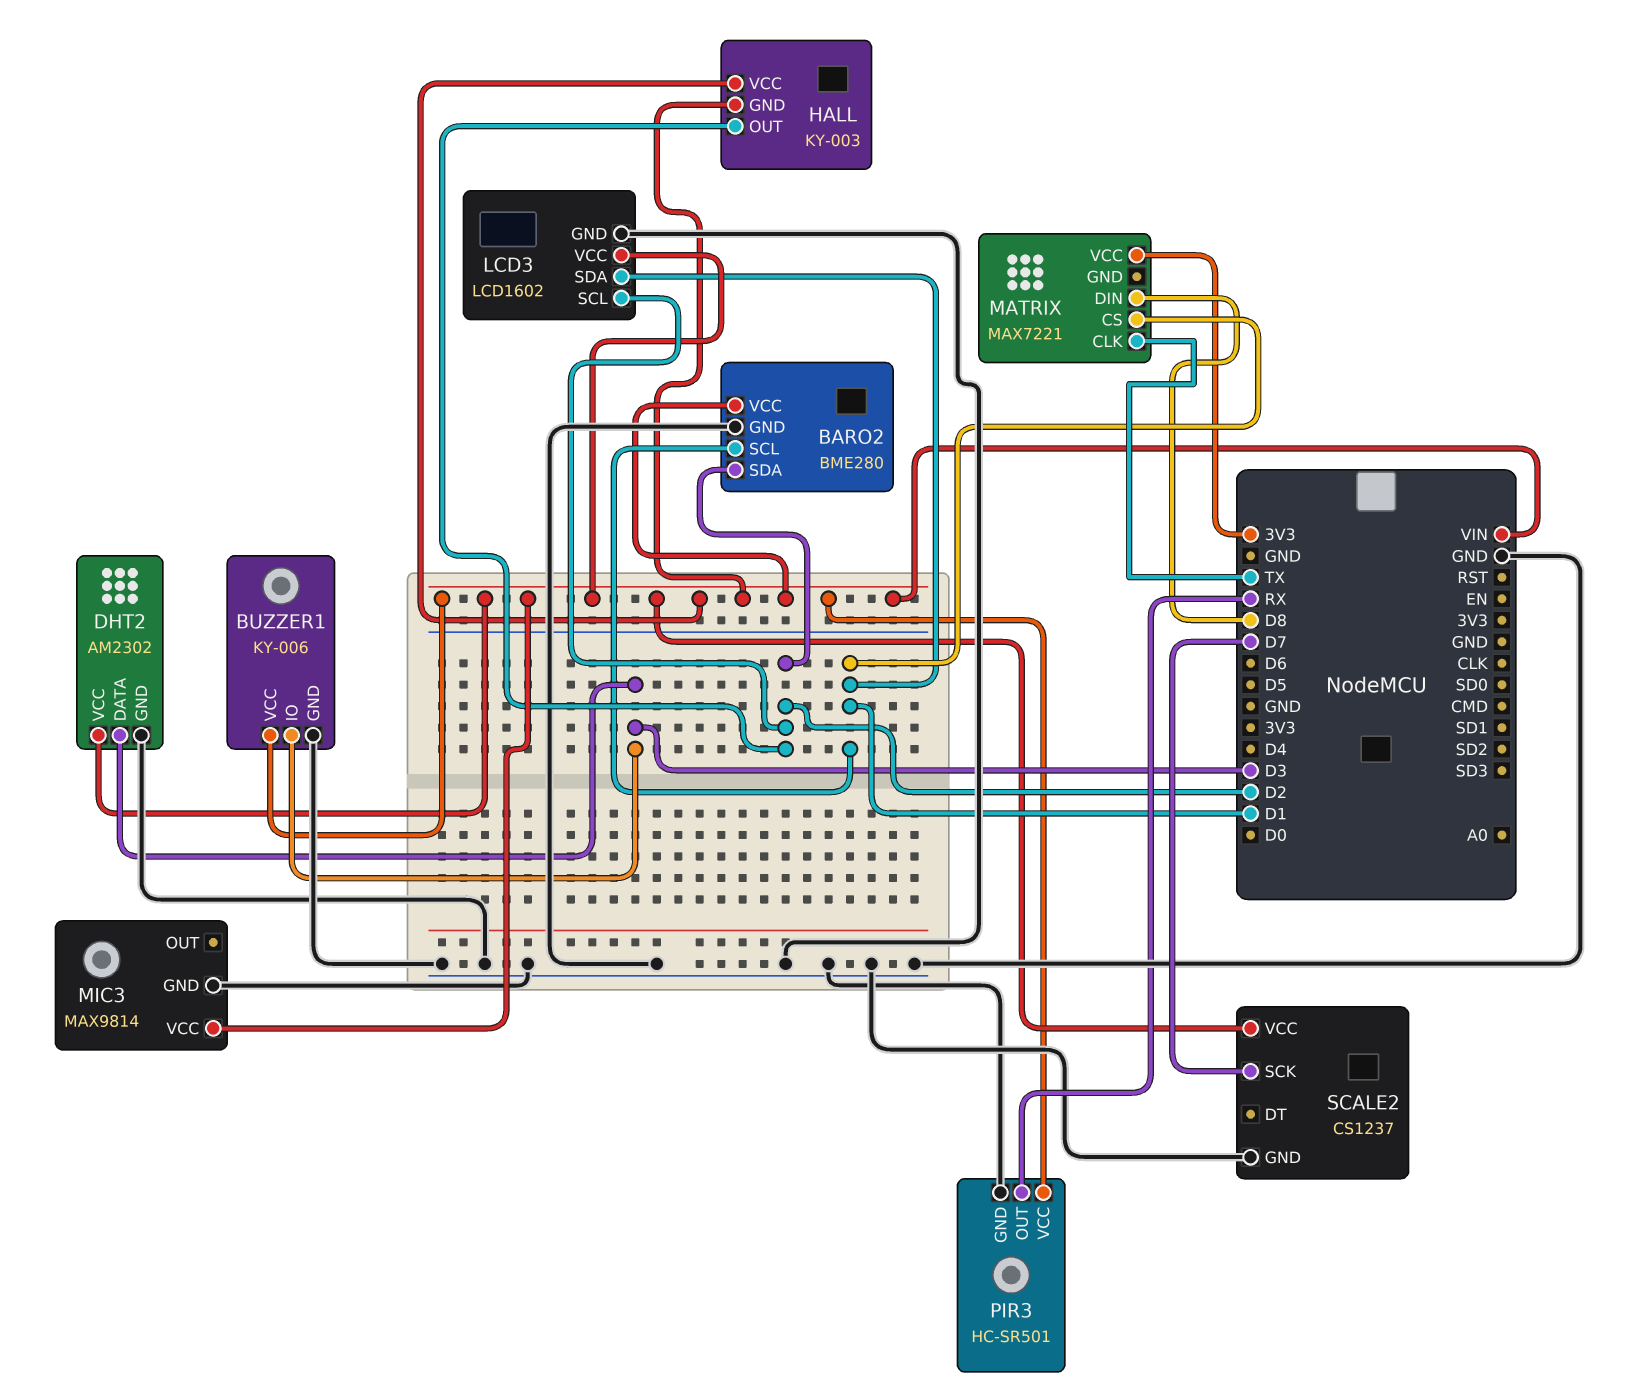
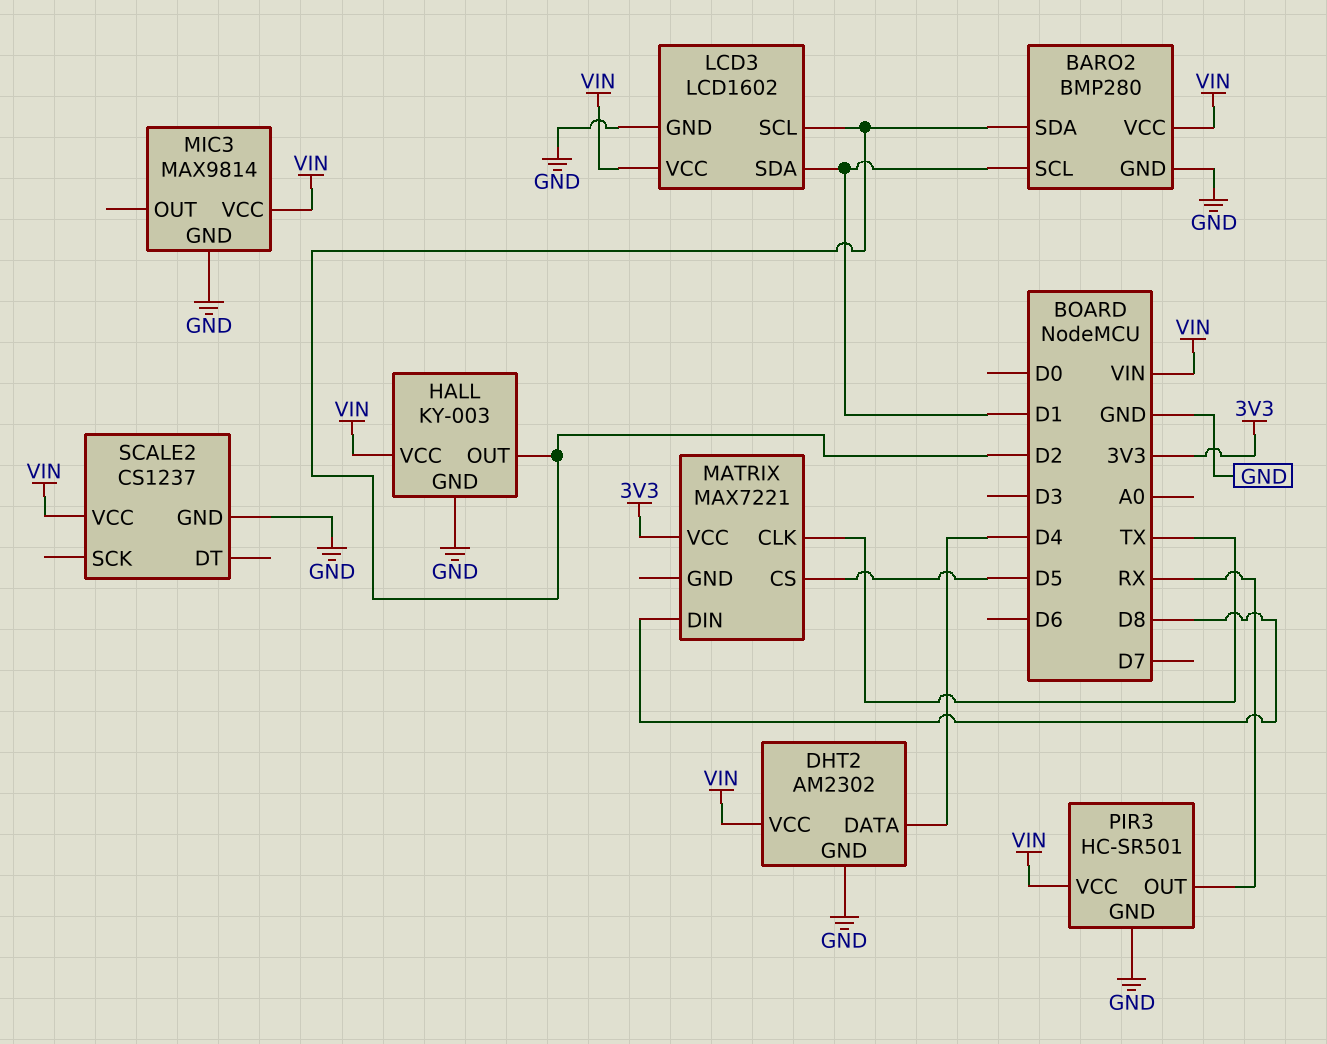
BARO2: BME280 -> BMP280
BUZZER1: KY-006 -> none
BUZZER1 pin GND: GND -> none
BUZZER1 pin IO: D3 -> none
BUZZER1 pin VCC: VIN -> none
DHT2 pin DATA: D3 -> D4
HALL pin GND: VIN -> GND
MATRIX pin CS: D1 -> D5
SCALE2 pin SCK: D7 -> none

